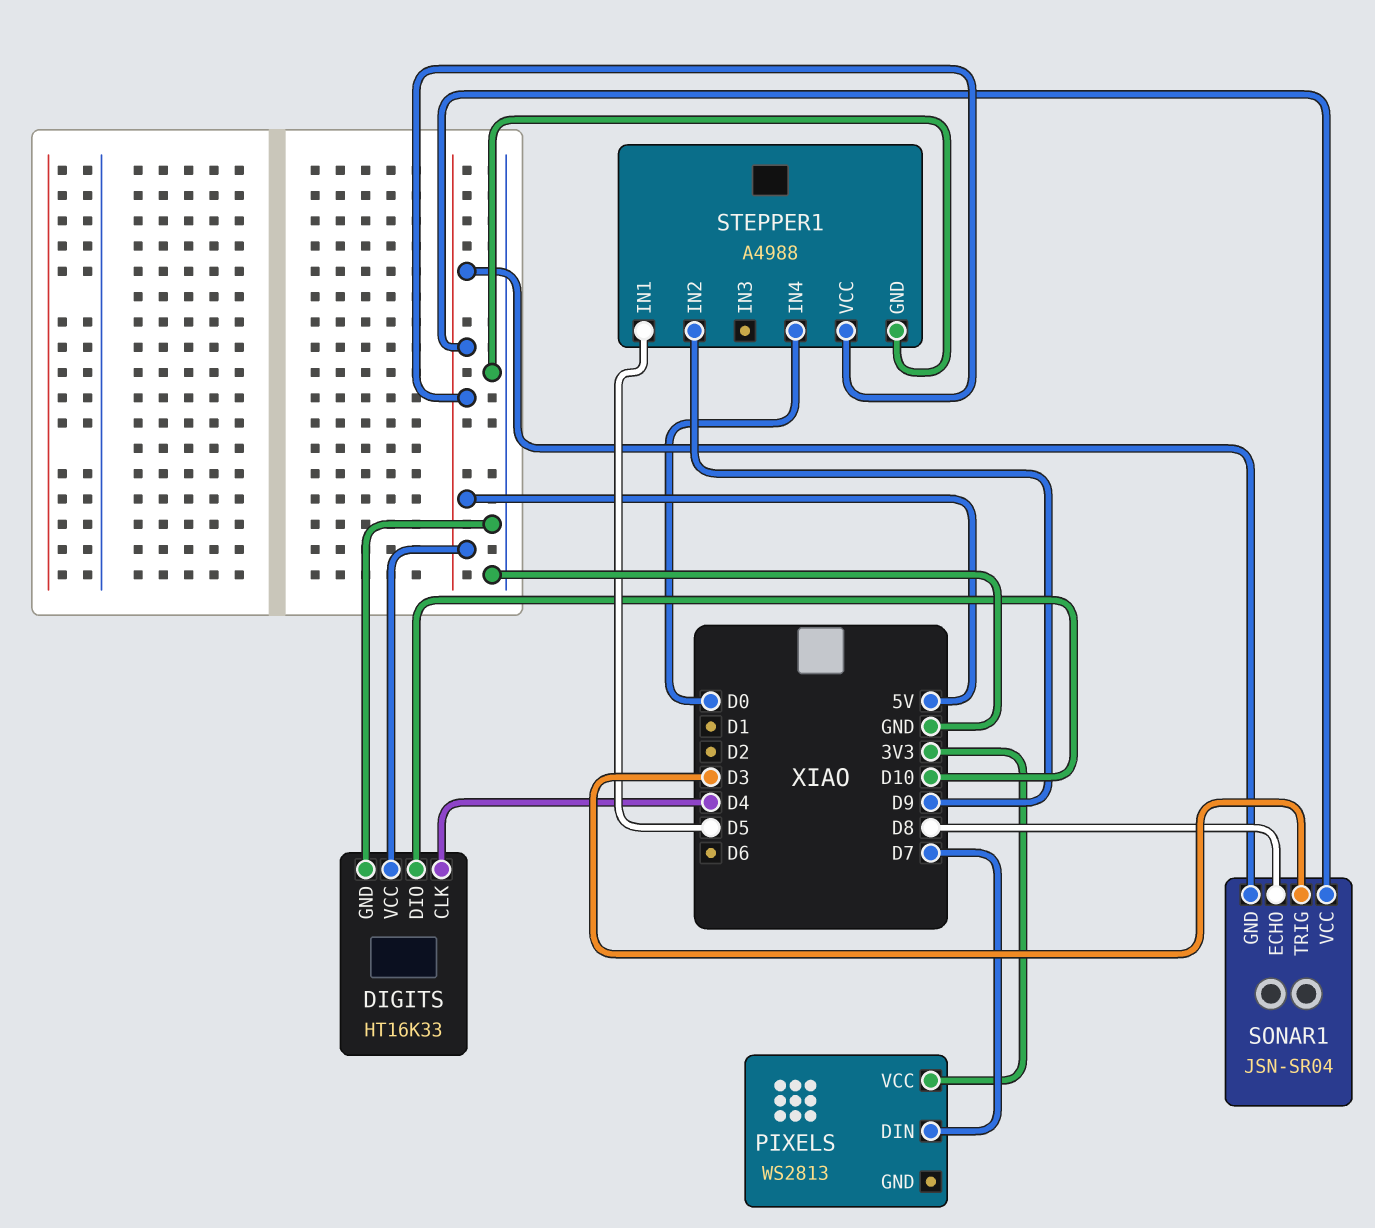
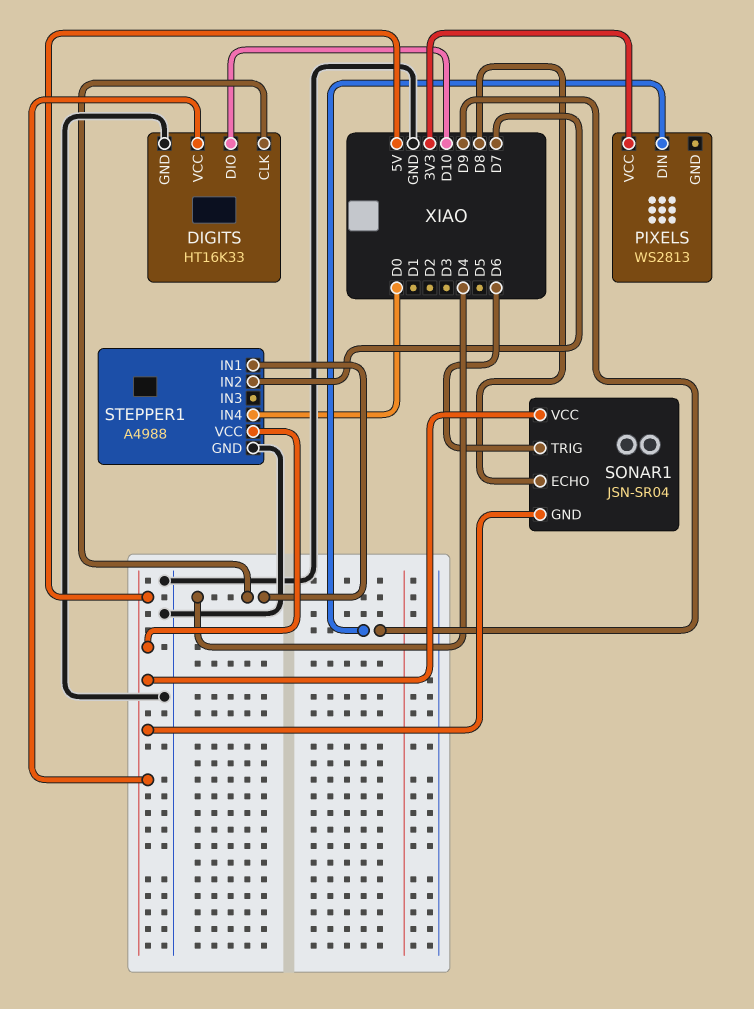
PIXELS pin DIN: D7 -> D9
SONAR1 pin TRIG: D3 -> D6
STEPPER1 pin IN1: D5 -> D4
STEPPER1 pin IN2: D9 -> D7

